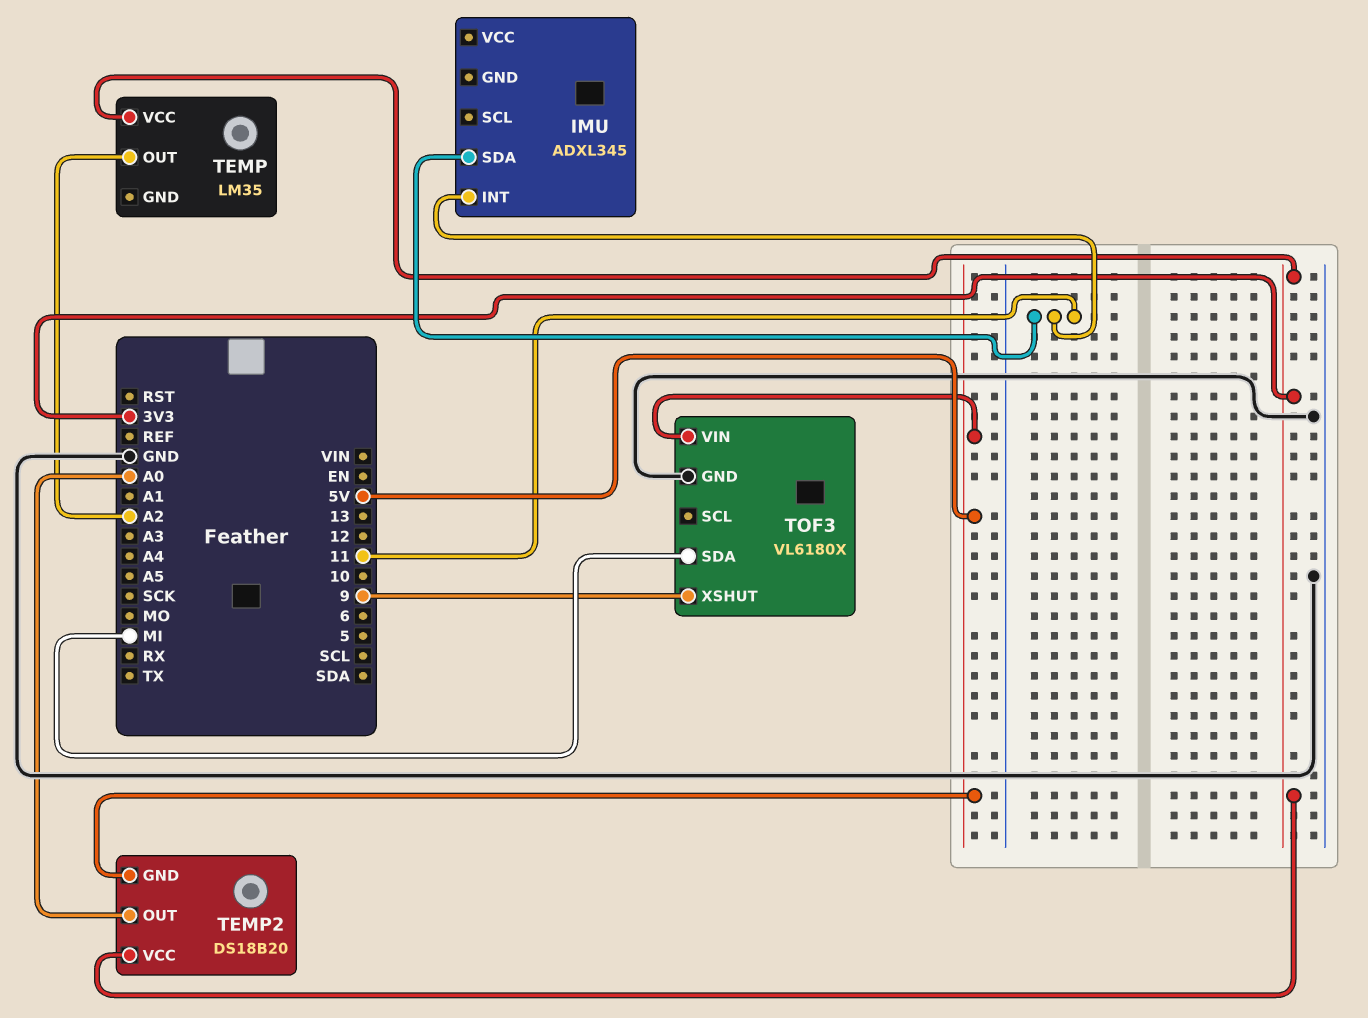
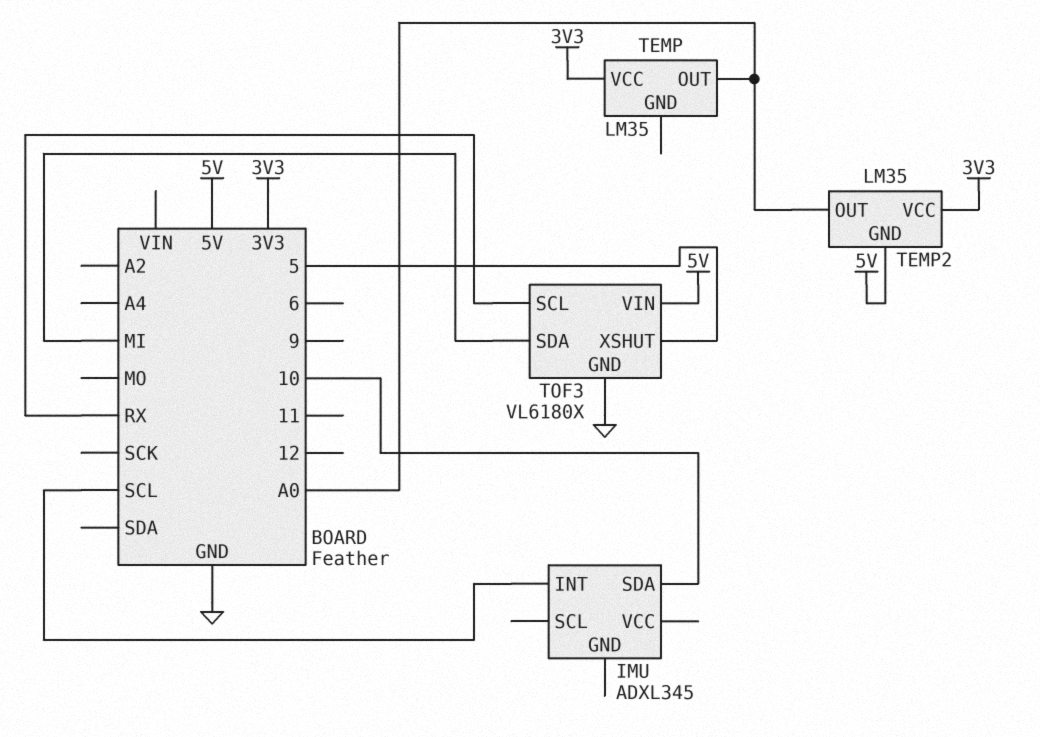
IMU pin INT: 11 -> SCL
IMU pin SDA: 11 -> 10
TEMP pin OUT: A2 -> A0
TEMP2: DS18B20 -> LM35
TOF3 pin SCL: none -> RX
TOF3 pin XSHUT: 9 -> 5

